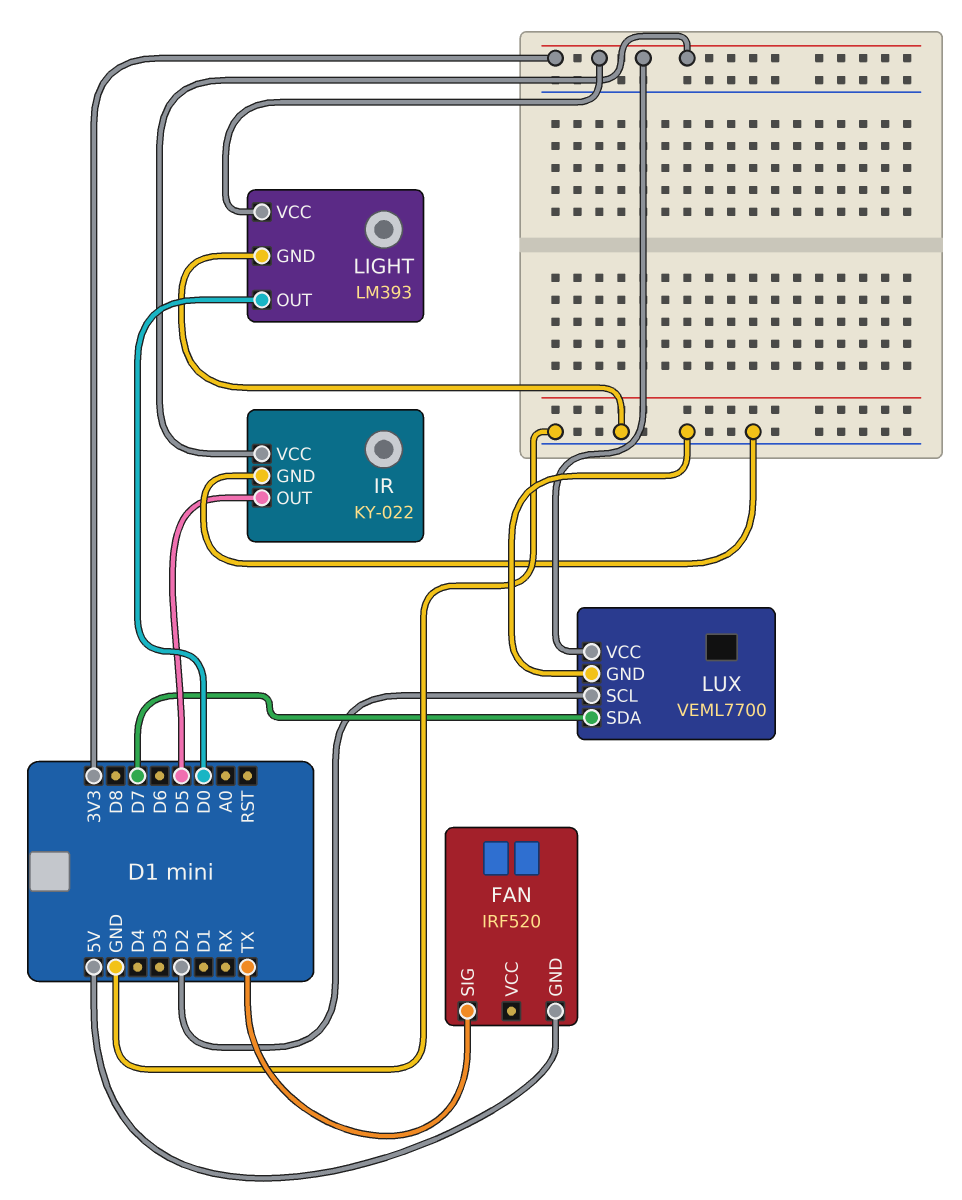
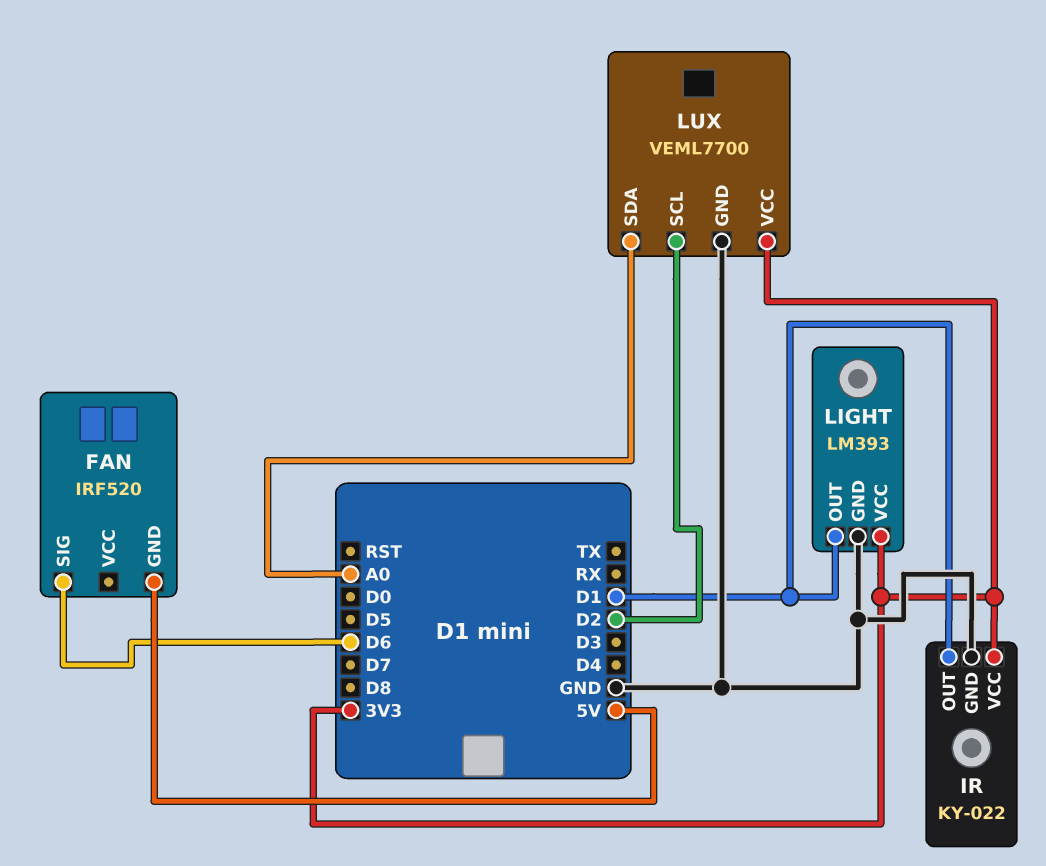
FAN pin SIG: TX -> D6
IR pin OUT: D5 -> D1
LIGHT pin OUT: D0 -> D1
LUX pin SDA: D7 -> A0

